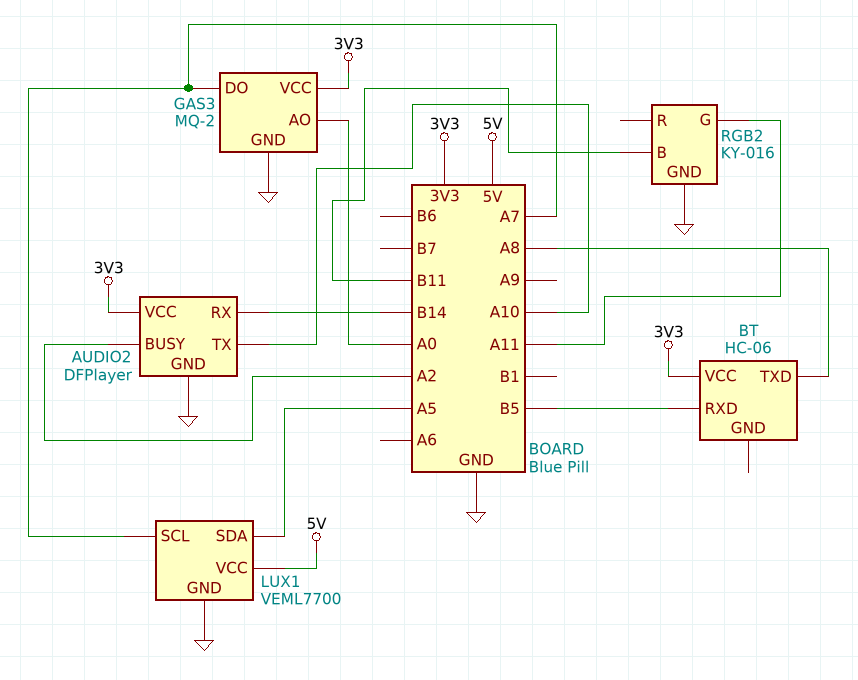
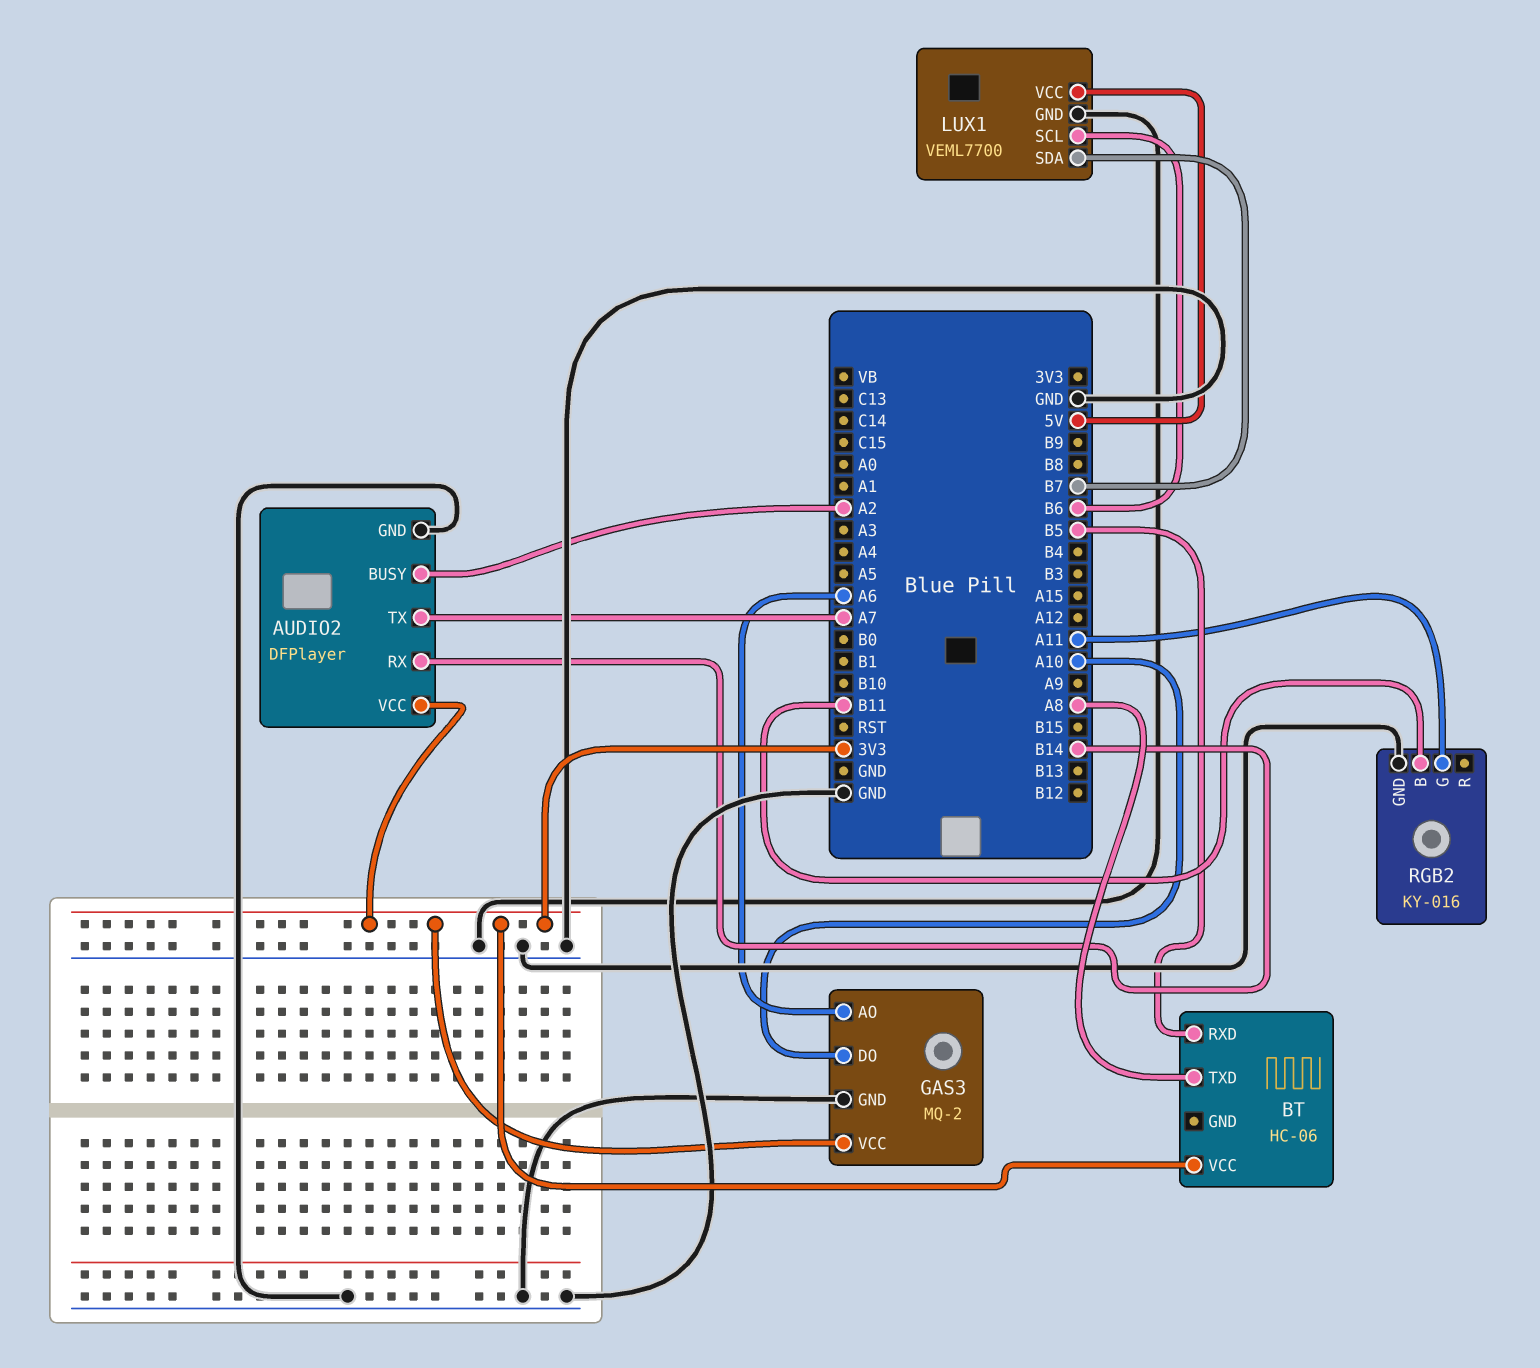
AUDIO2 pin TX: A10 -> A7
GAS3 pin AO: A0 -> A6
GAS3 pin DO: A7 -> A10
LUX1 pin SCL: A7 -> B6
LUX1 pin SDA: A5 -> B7

